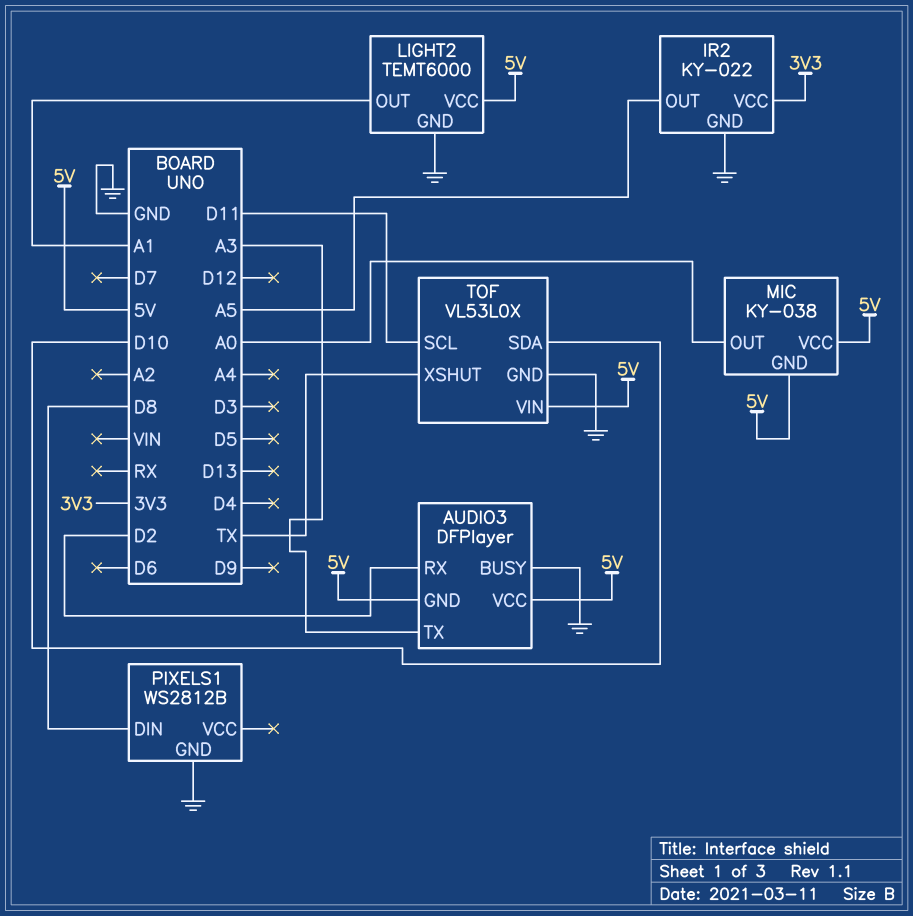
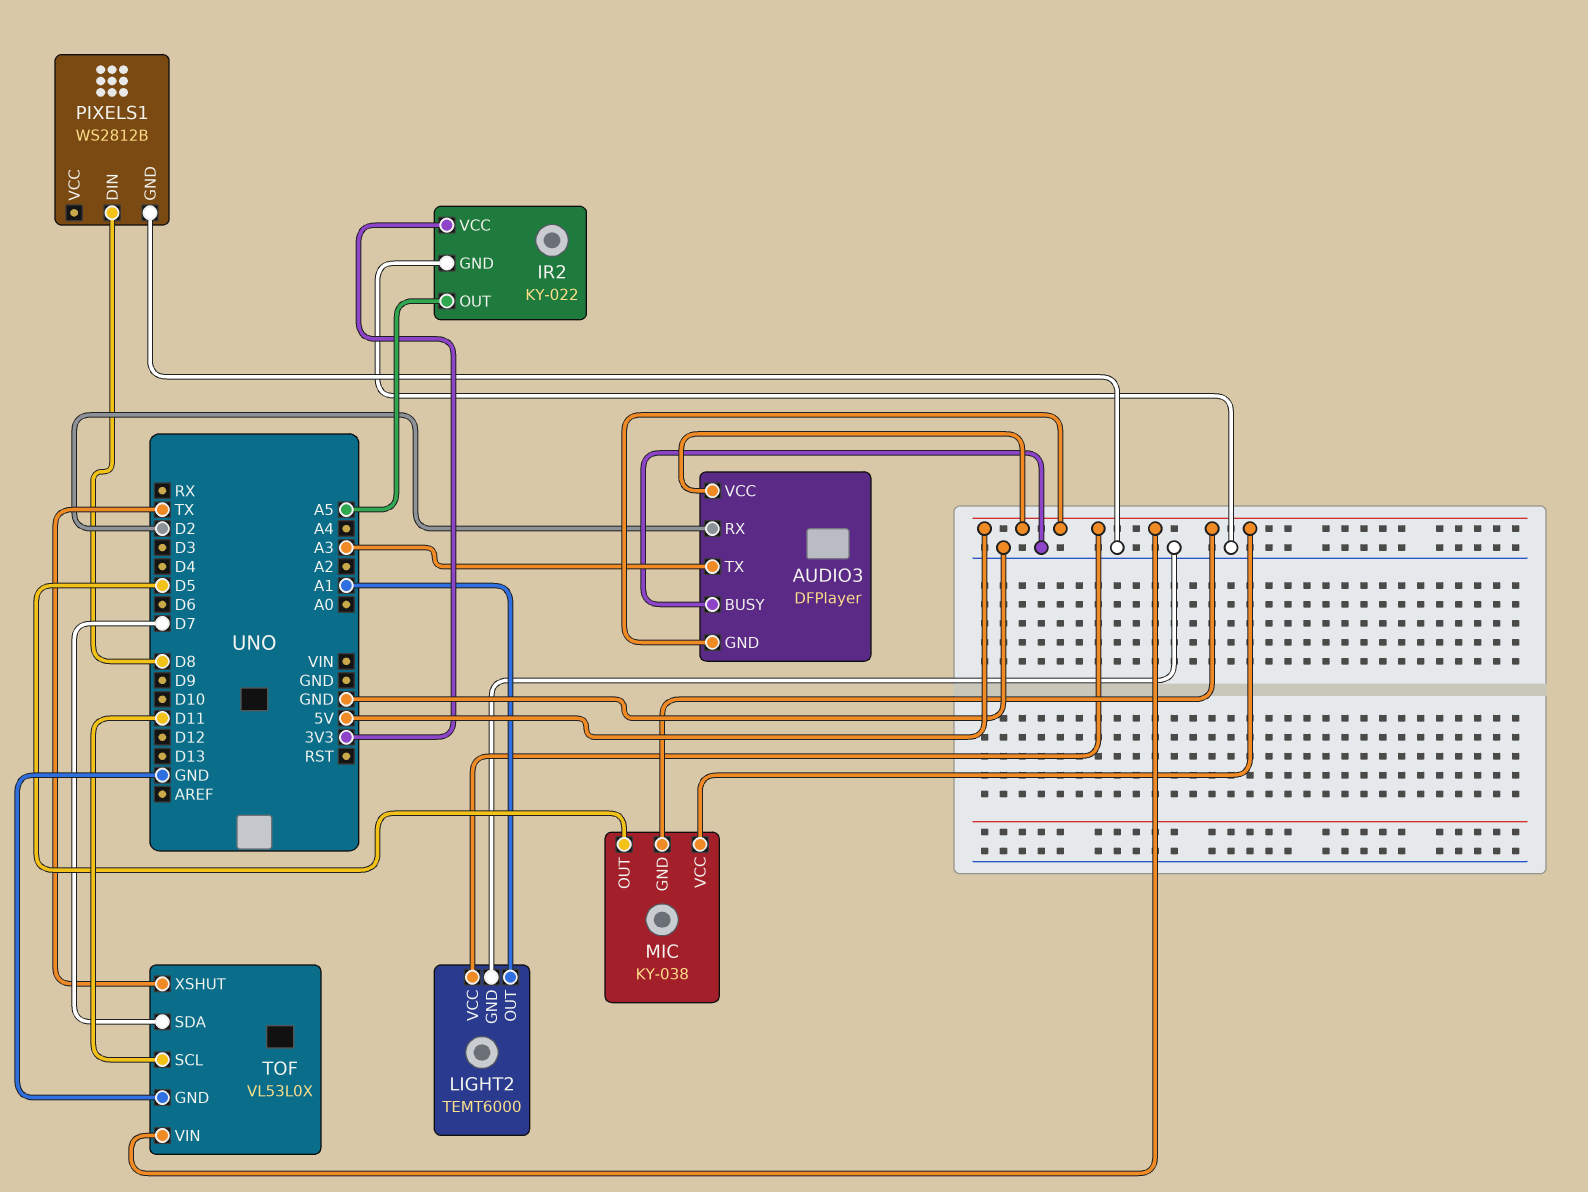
MIC pin OUT: A0 -> D5
TOF pin SDA: D10 -> D7

